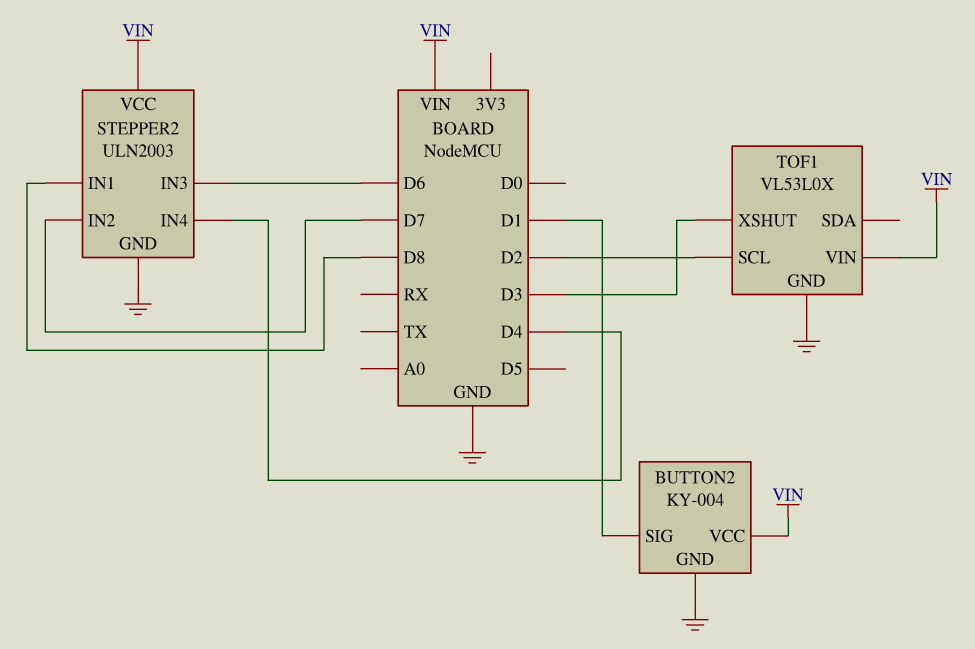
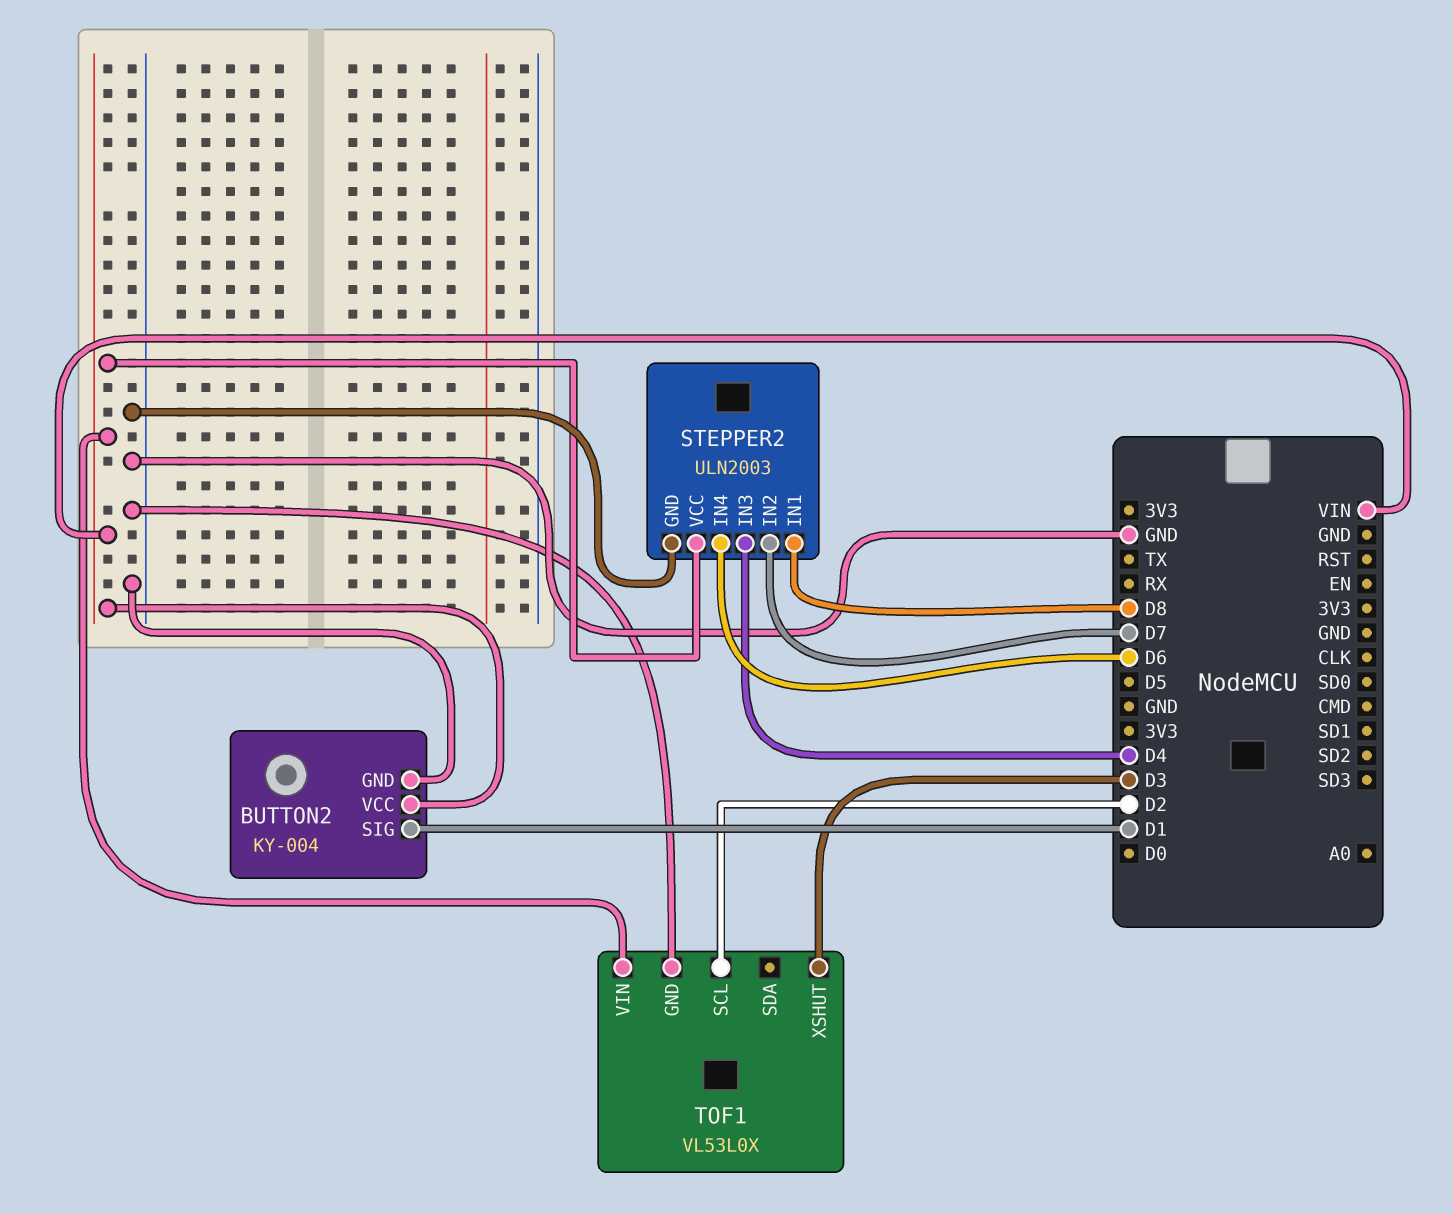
STEPPER2 pin IN3: D6 -> D4
STEPPER2 pin IN4: D4 -> D6

